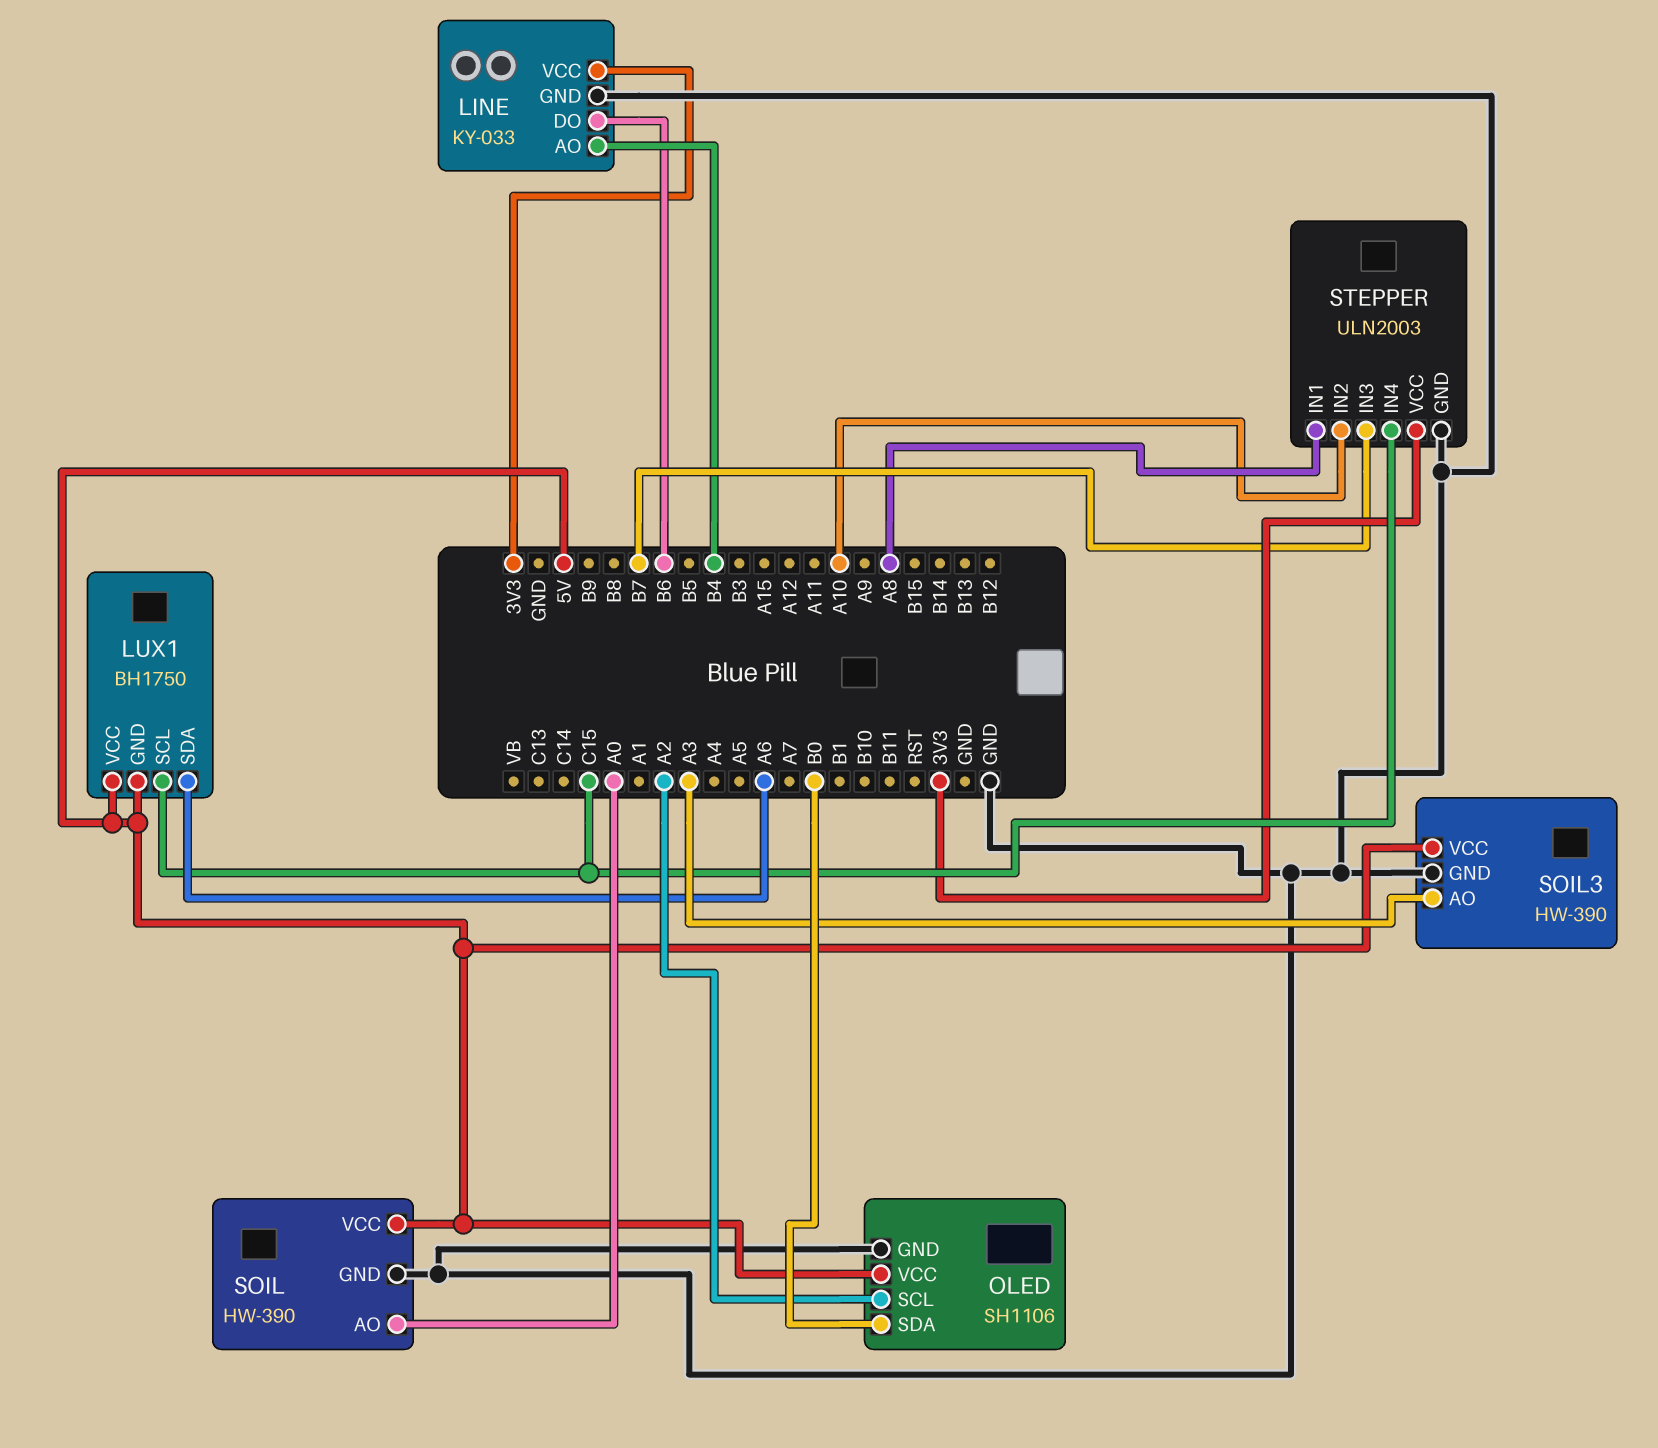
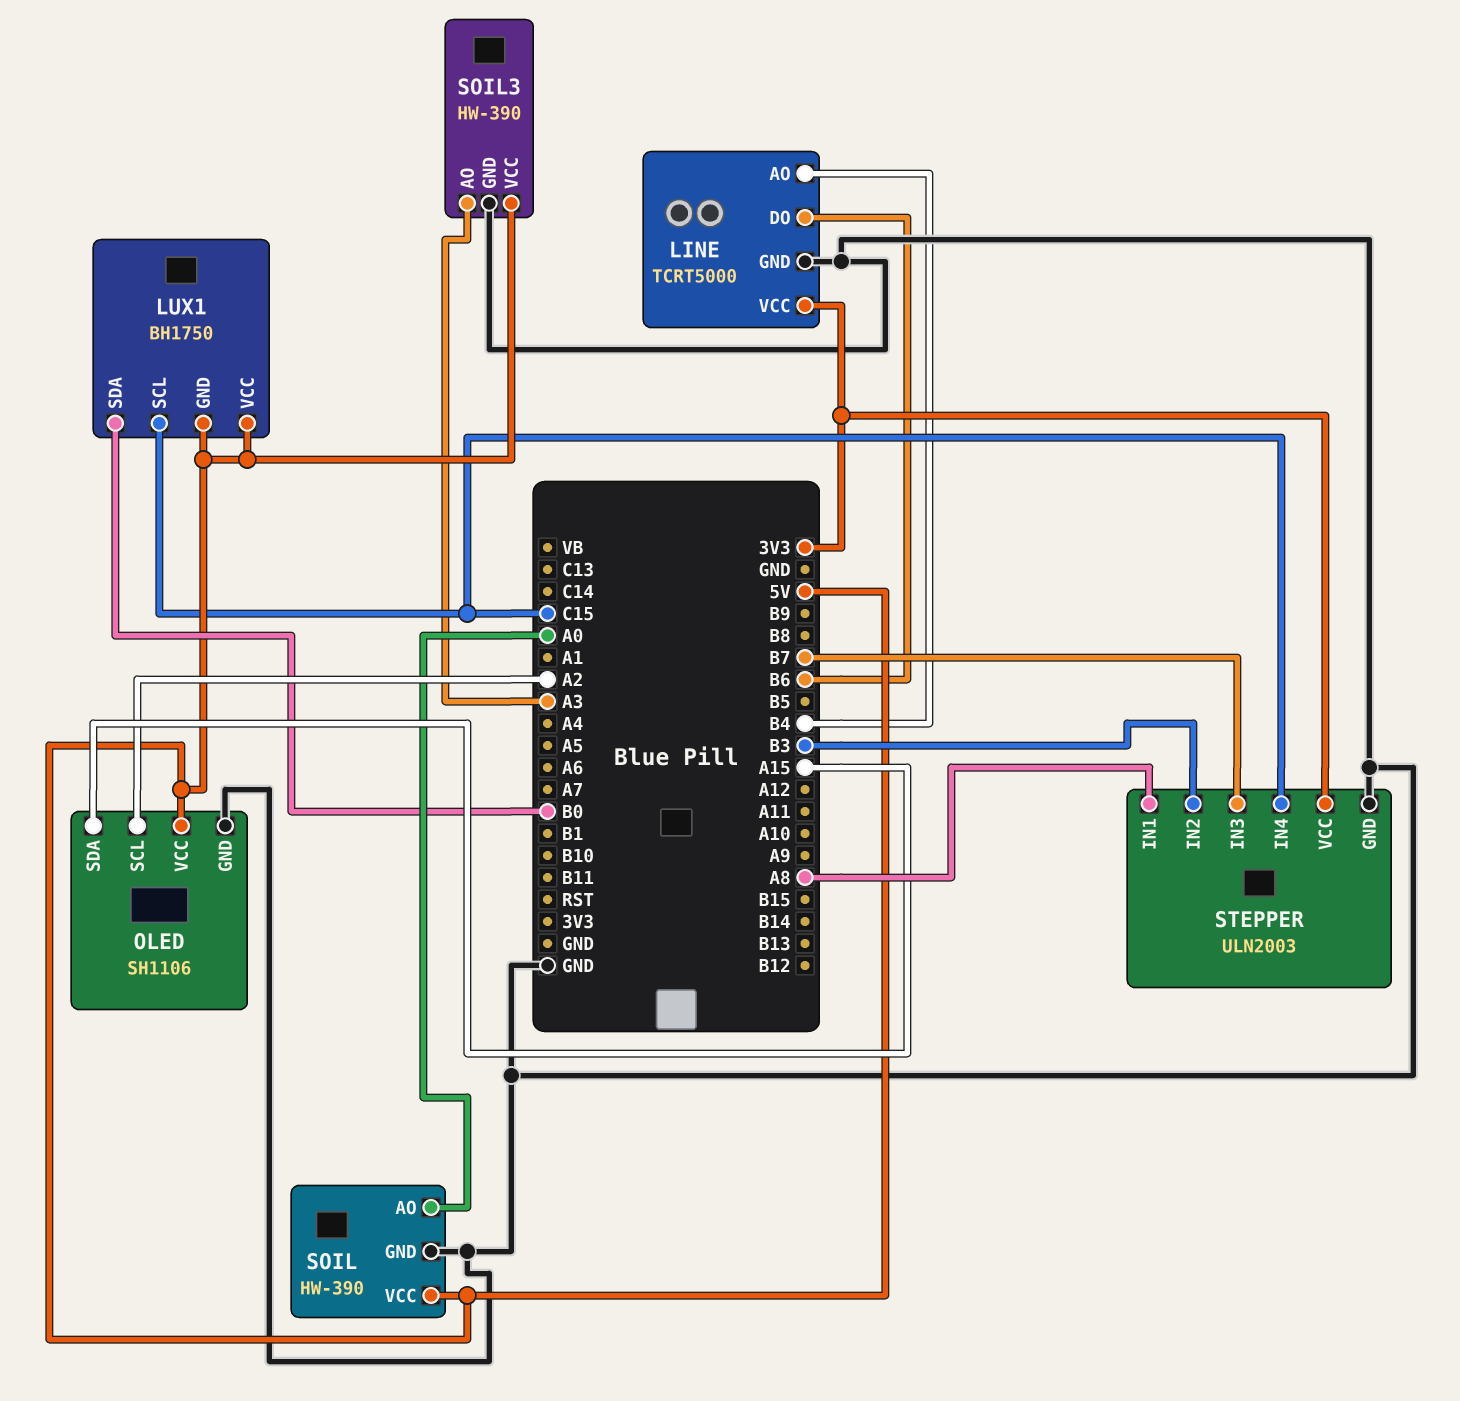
LINE: KY-033 -> TCRT5000
LUX1 pin SDA: A6 -> B0
OLED pin SDA: B0 -> A15
STEPPER pin IN2: A10 -> B3

